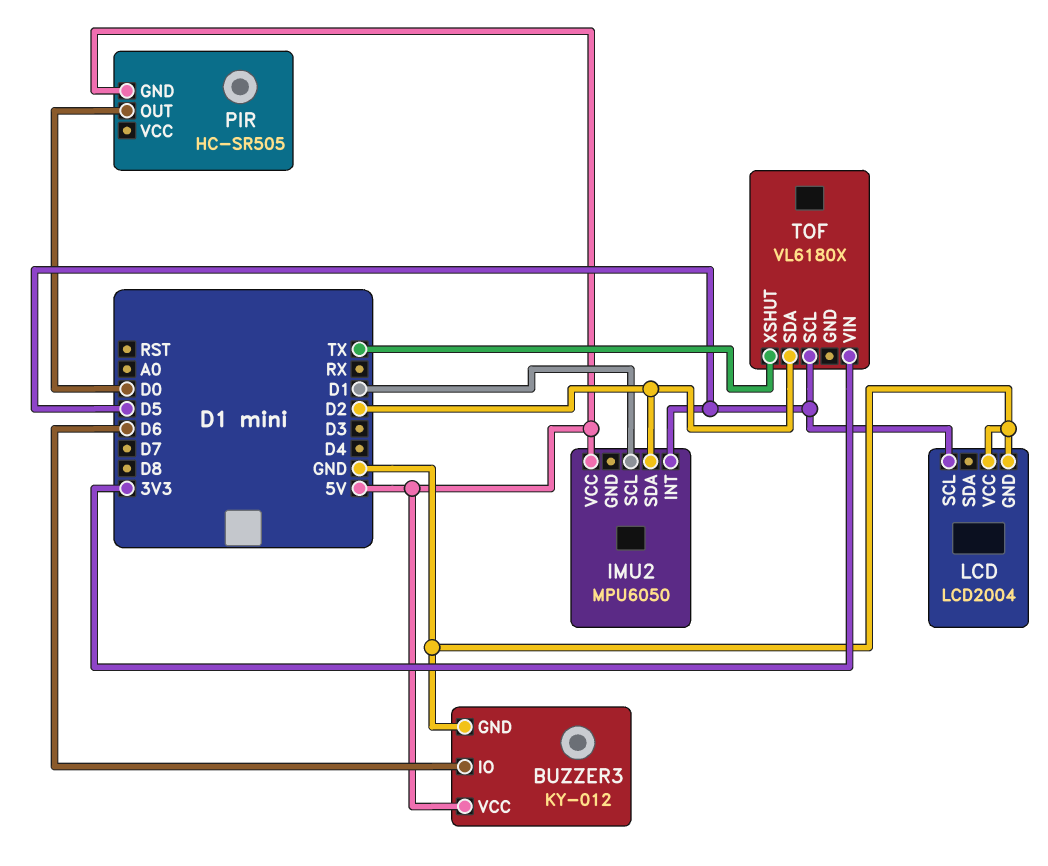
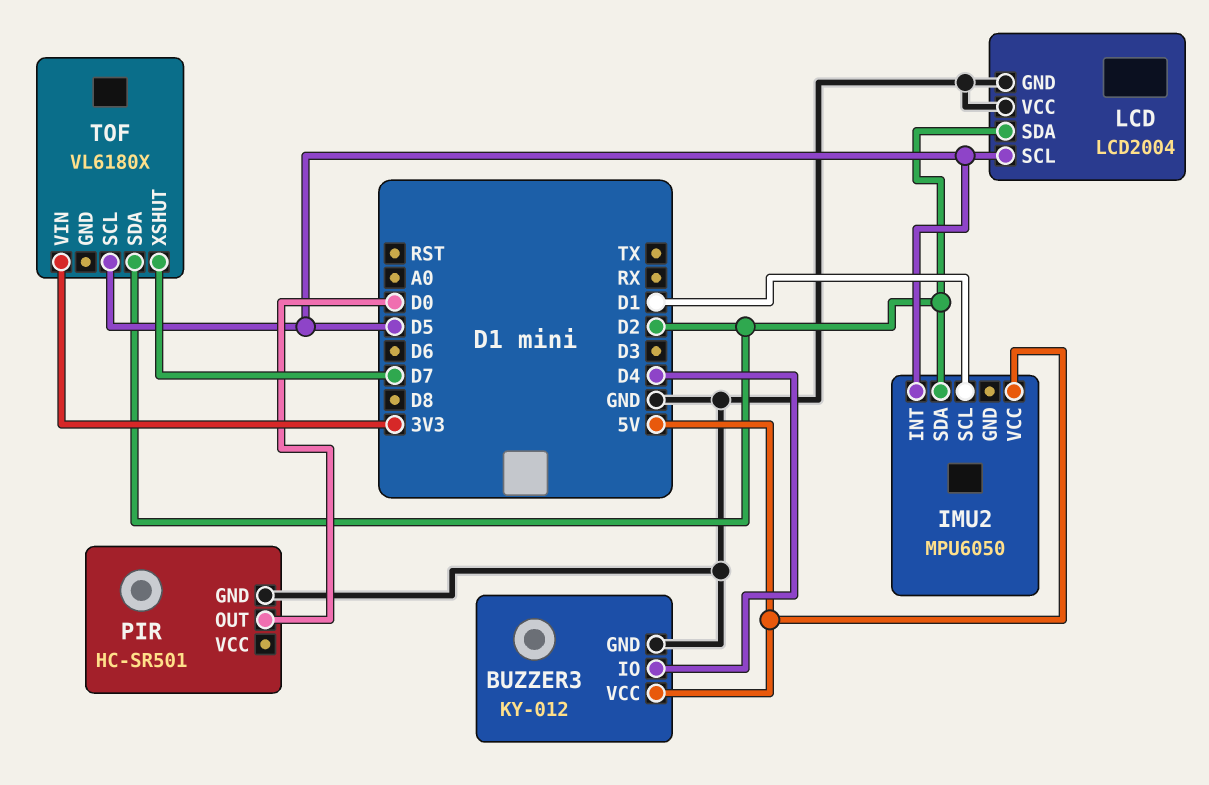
BUZZER3 pin IO: D6 -> D4
LCD pin SDA: none -> D2
PIR: HC-SR505 -> HC-SR501
PIR pin GND: 5V -> GND
TOF pin XSHUT: TX -> D7

